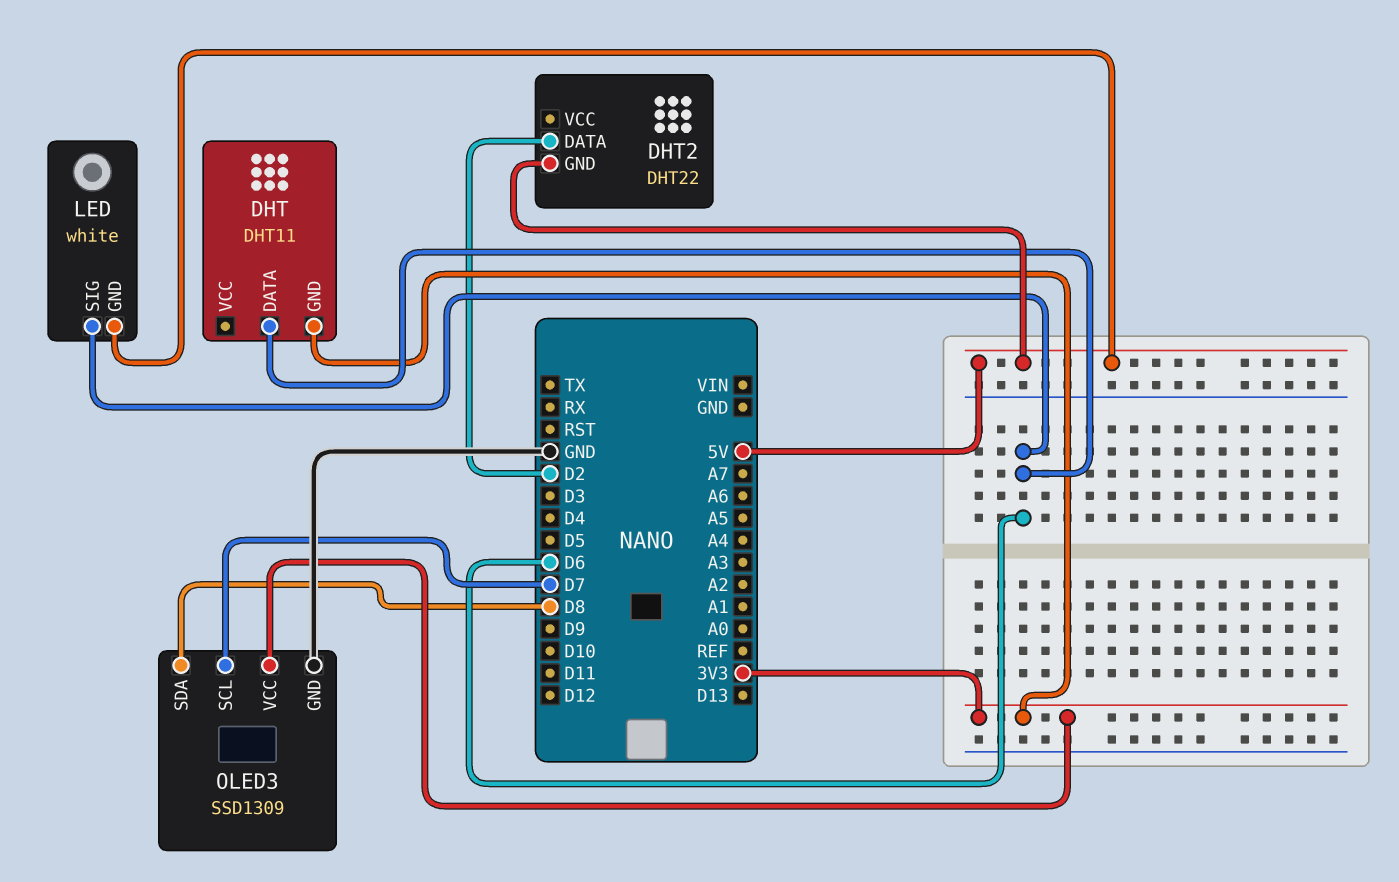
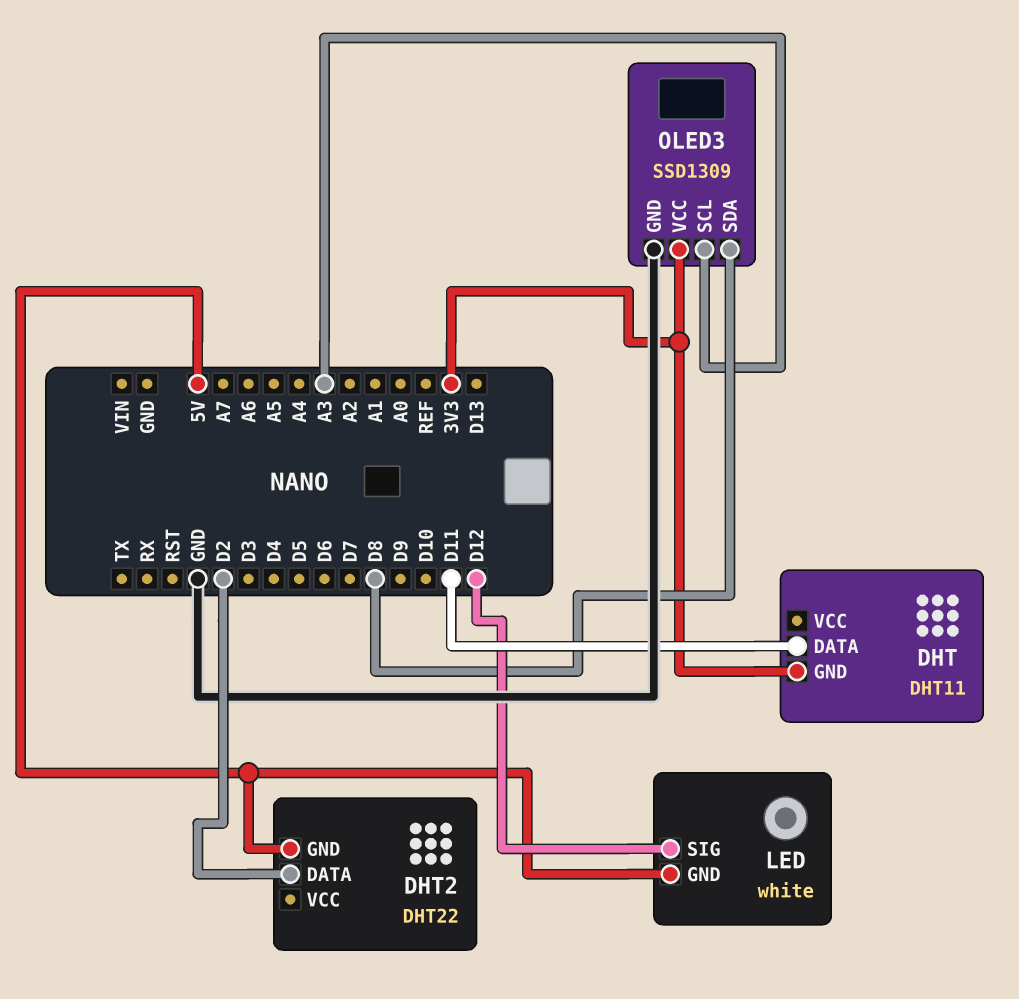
DHT pin DATA: D6 -> D11
LED pin SIG: D6 -> D12
OLED3 pin SCL: D7 -> A3

